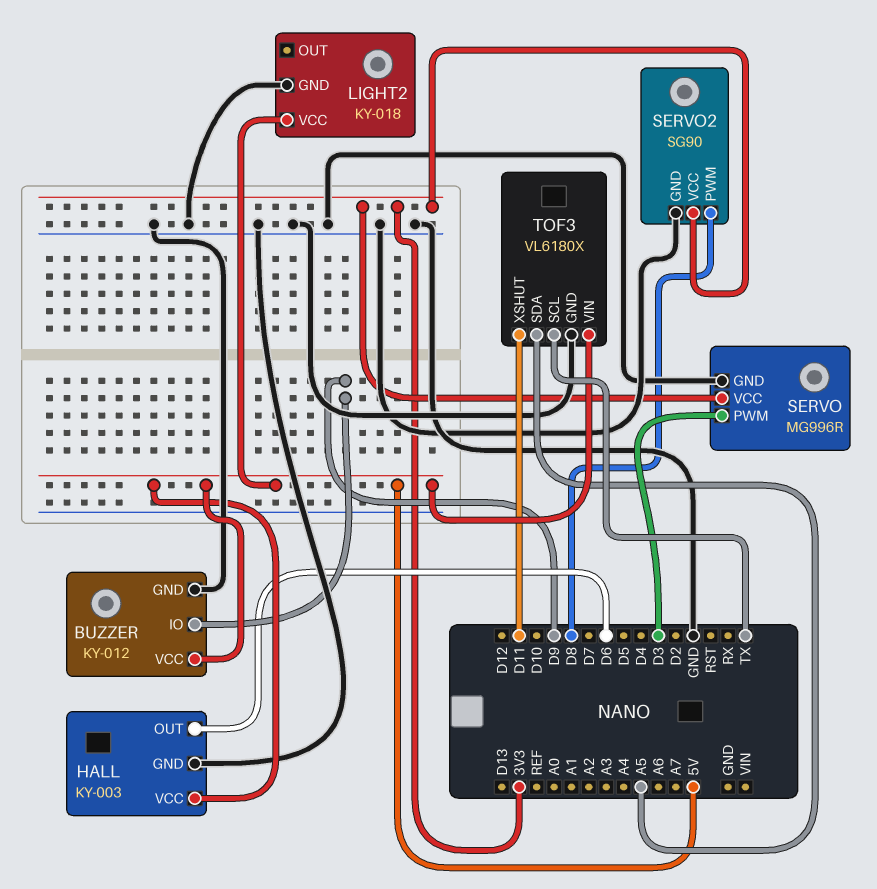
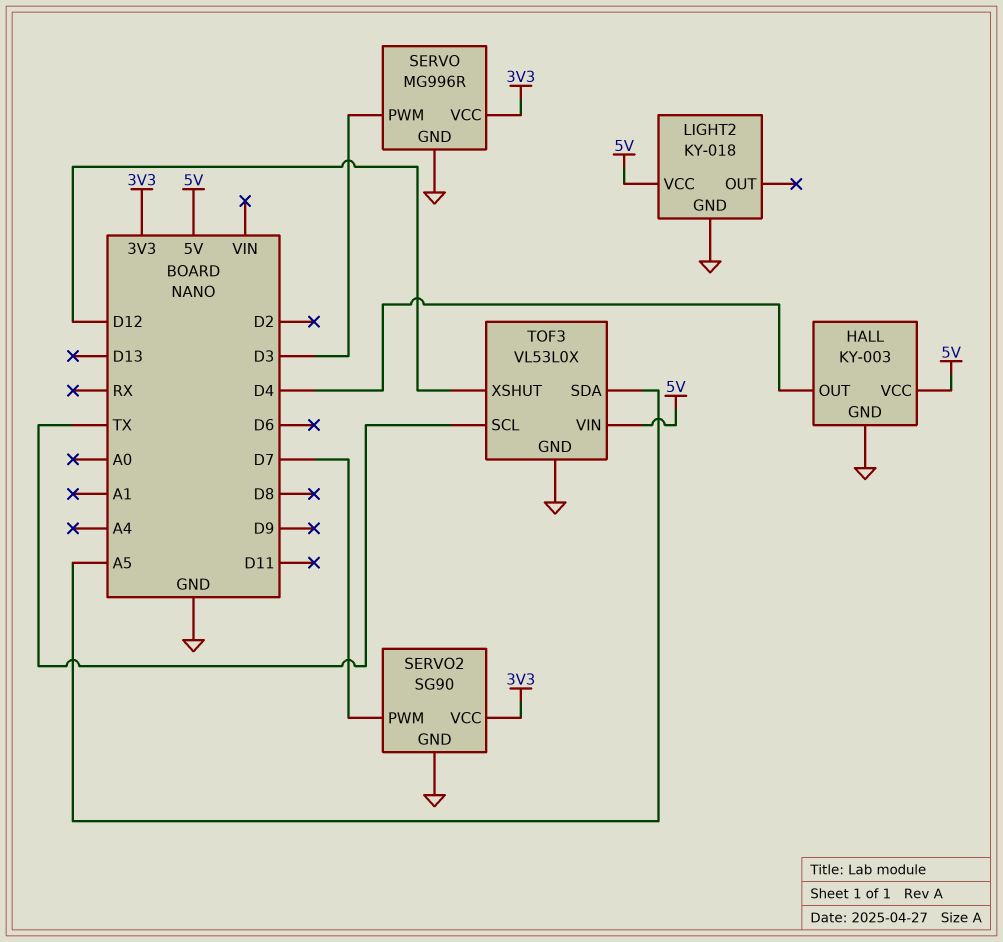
BUZZER: KY-012 -> none
BUZZER pin GND: GND -> none
BUZZER pin IO: D9 -> none
BUZZER pin VCC: 5V -> none
HALL pin OUT: D6 -> D4
SERVO2 pin PWM: D8 -> D7
TOF3: VL6180X -> VL53L0X
TOF3 pin XSHUT: D11 -> D12

